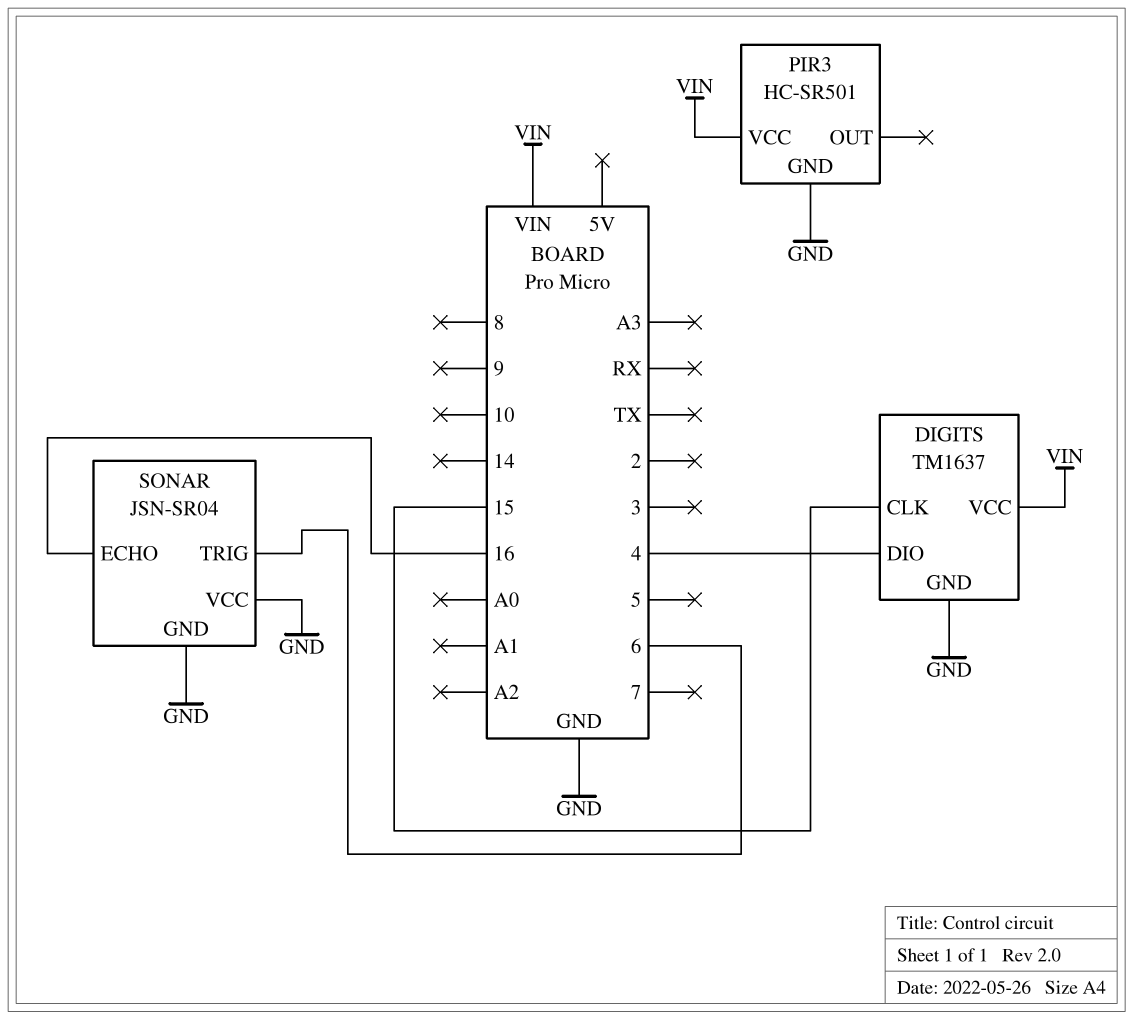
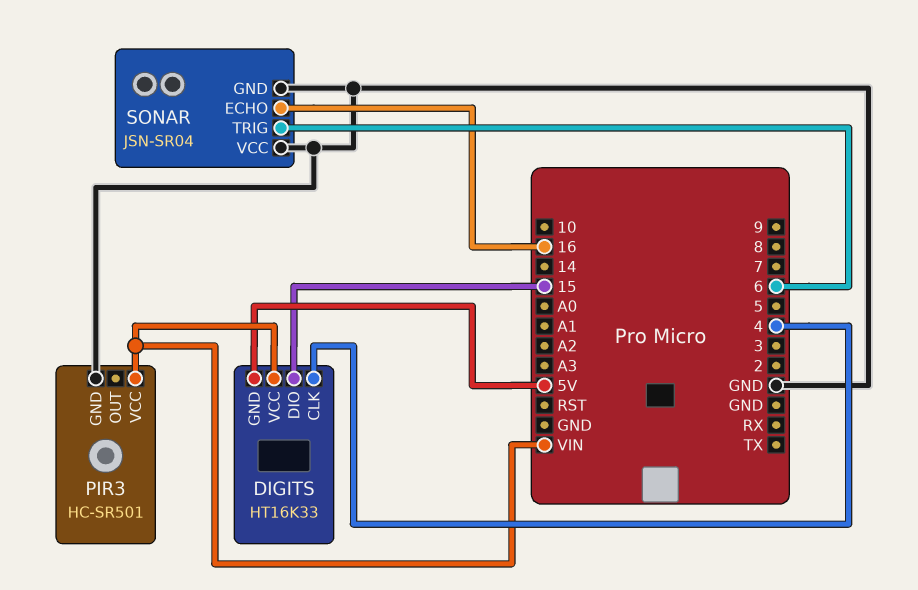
DIGITS: TM1637 -> HT16K33
DIGITS pin CLK: 15 -> 4
DIGITS pin DIO: 4 -> 15
DIGITS pin GND: GND -> 5V

